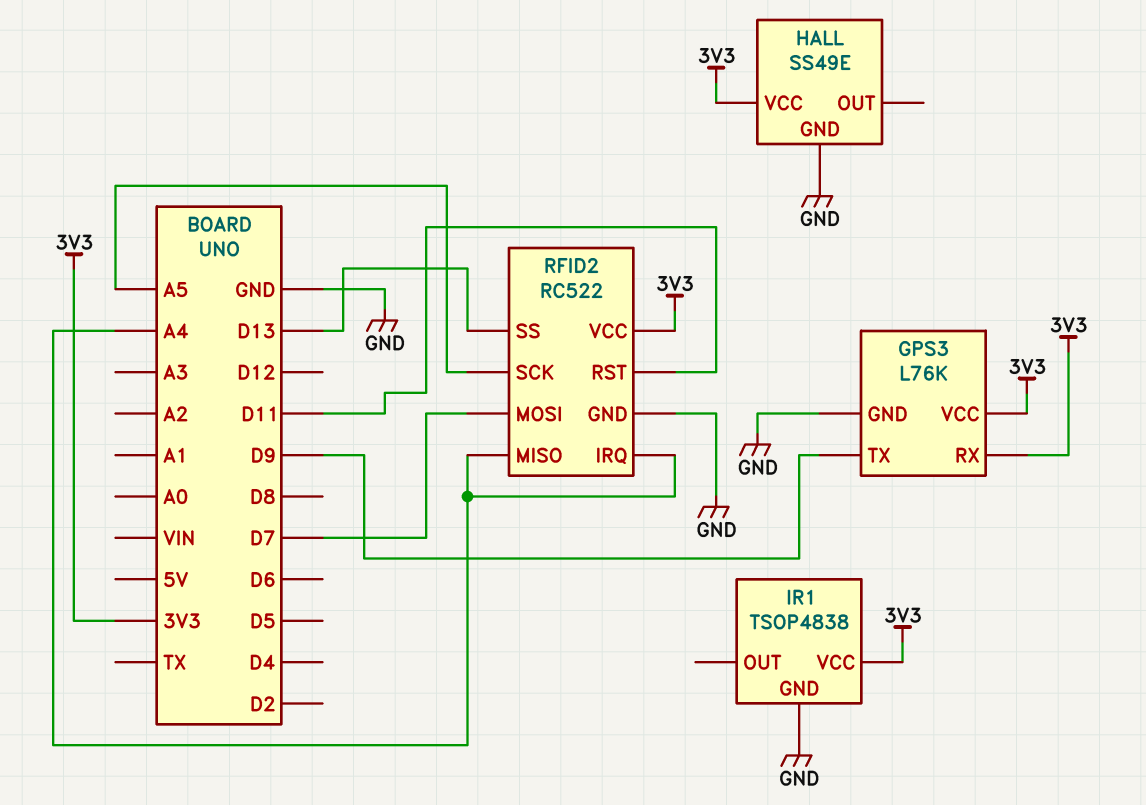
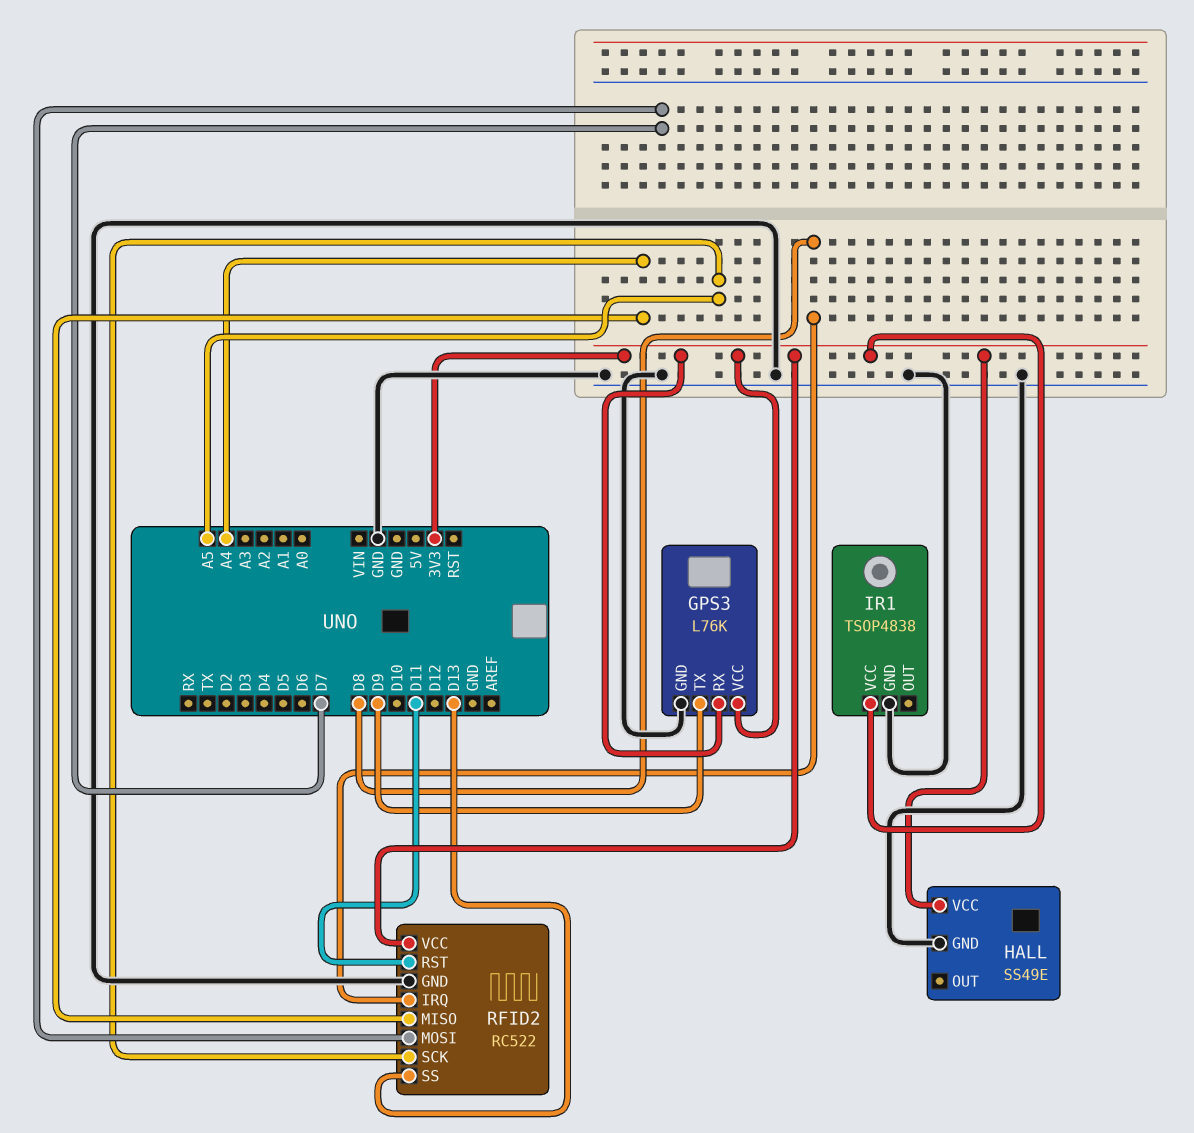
RFID2 pin IRQ: A4 -> D8

